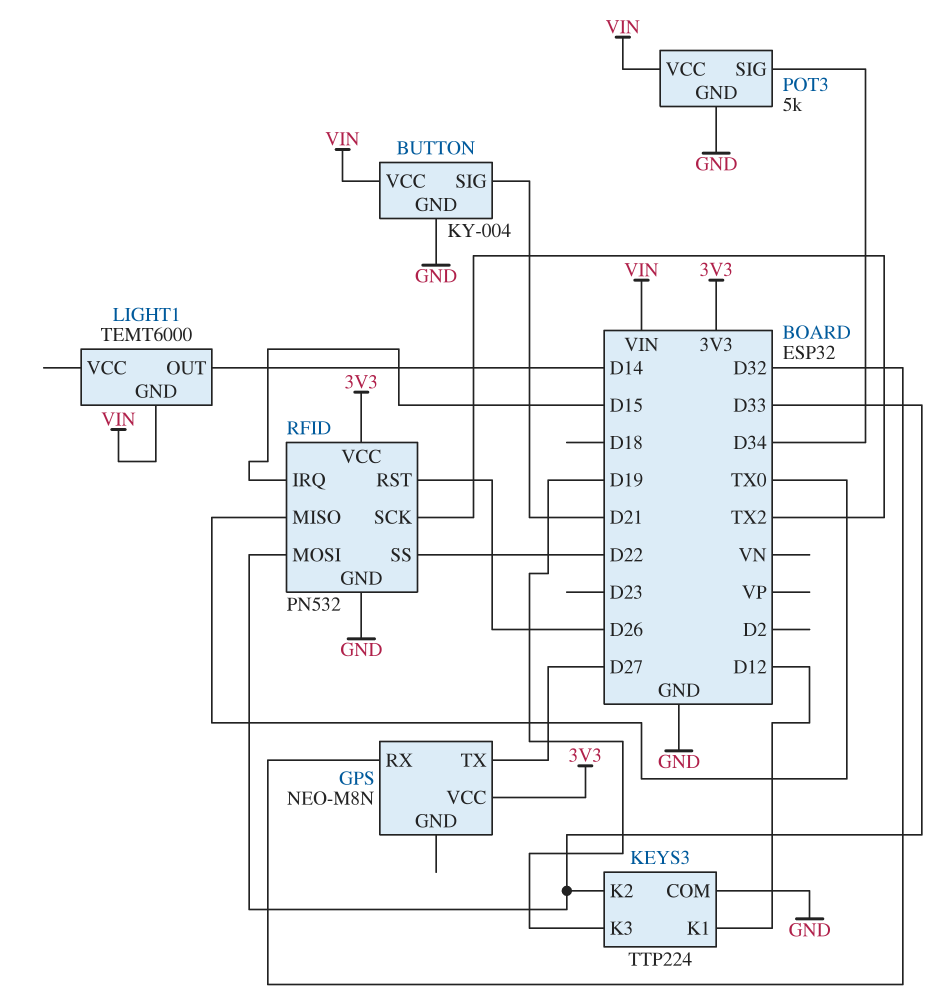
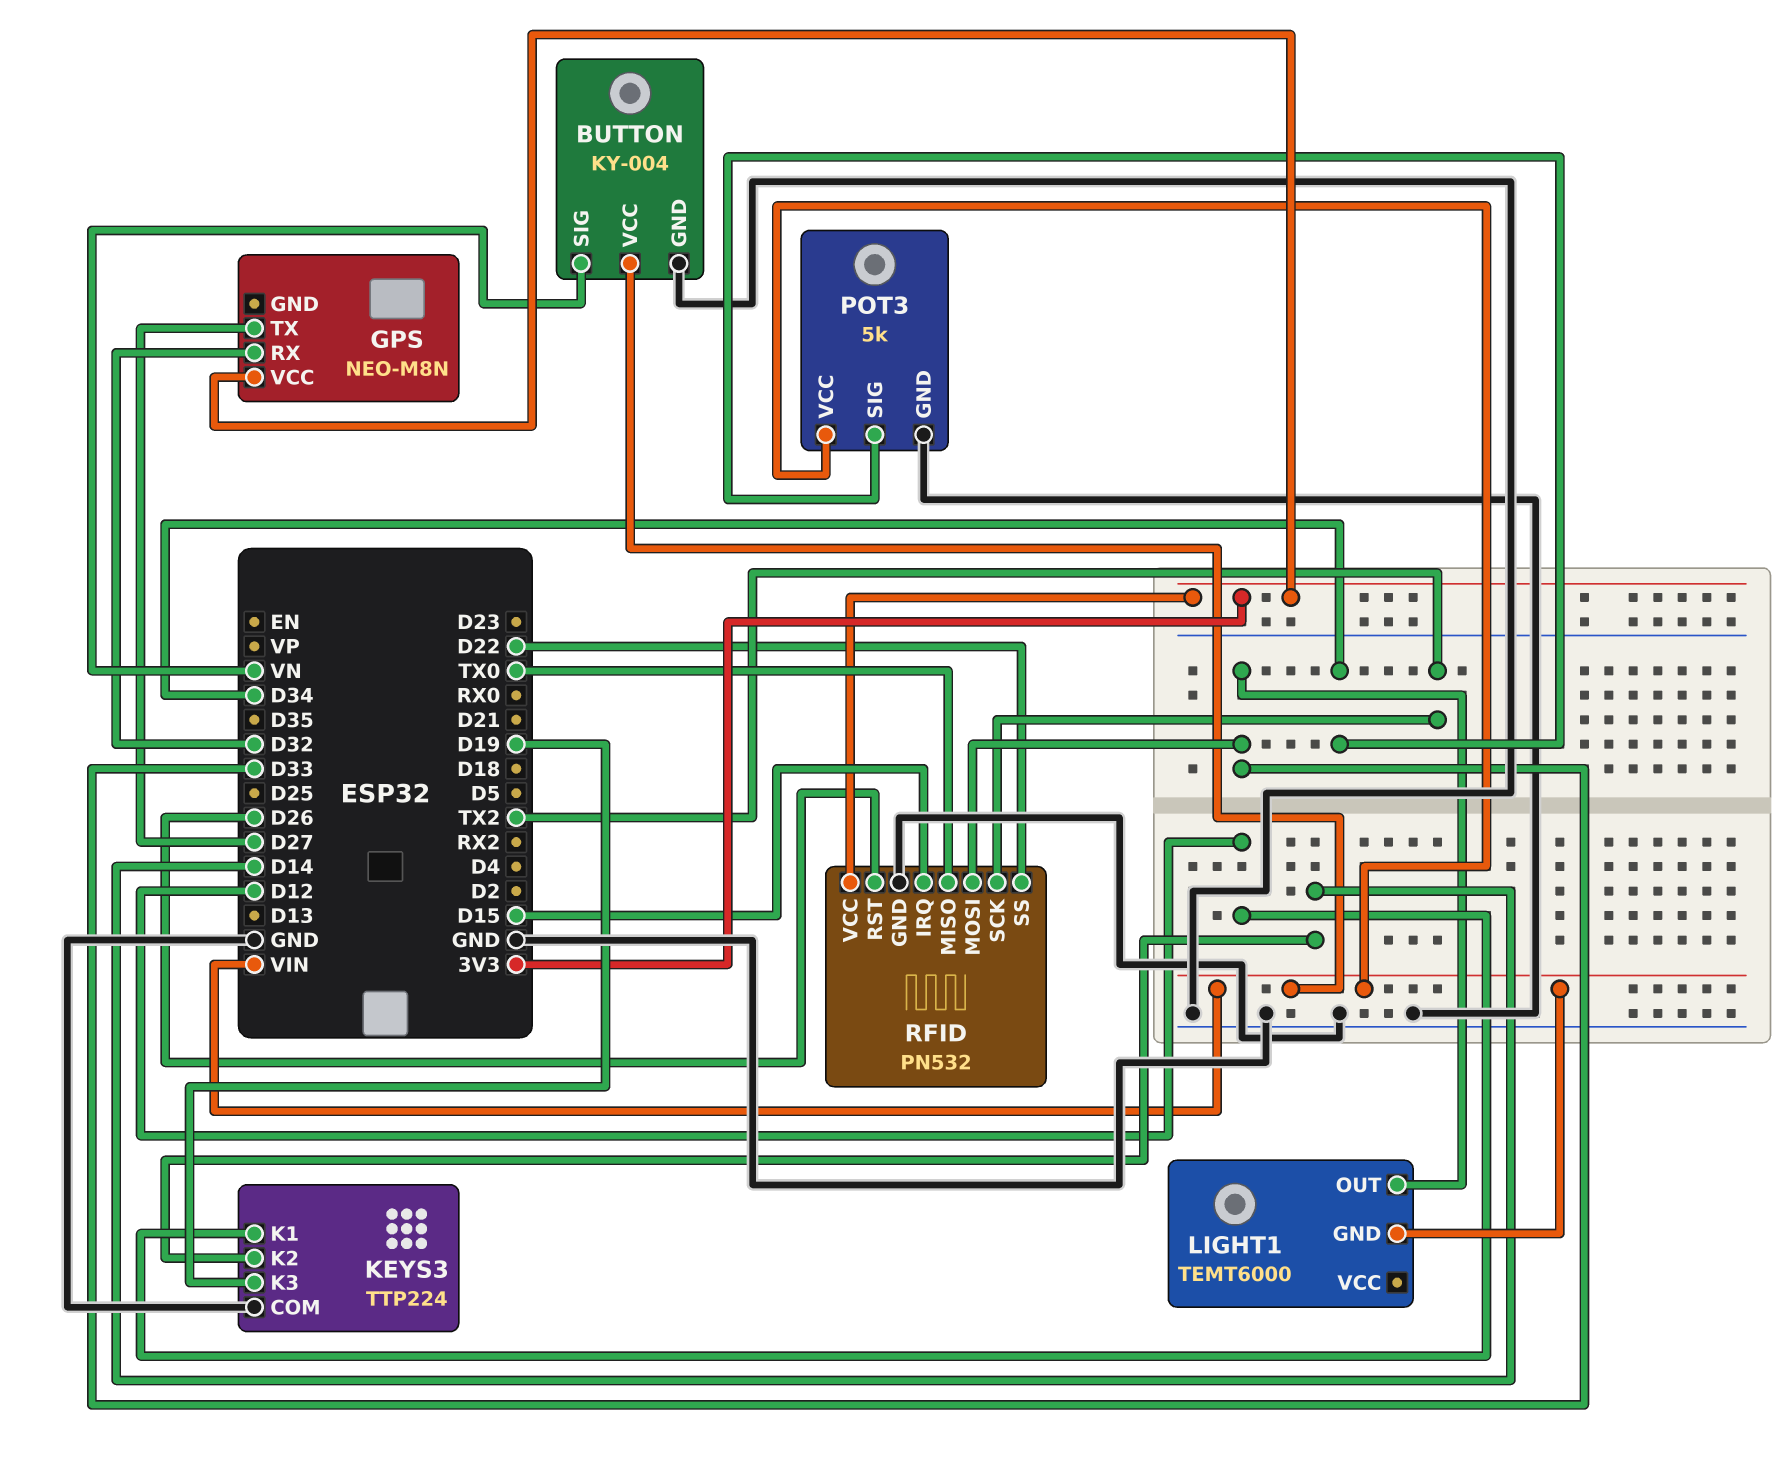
BUTTON pin SIG: D21 -> VN
KEYS3 pin K2: D33 -> D14
LIGHT1 pin OUT: D14 -> D33

